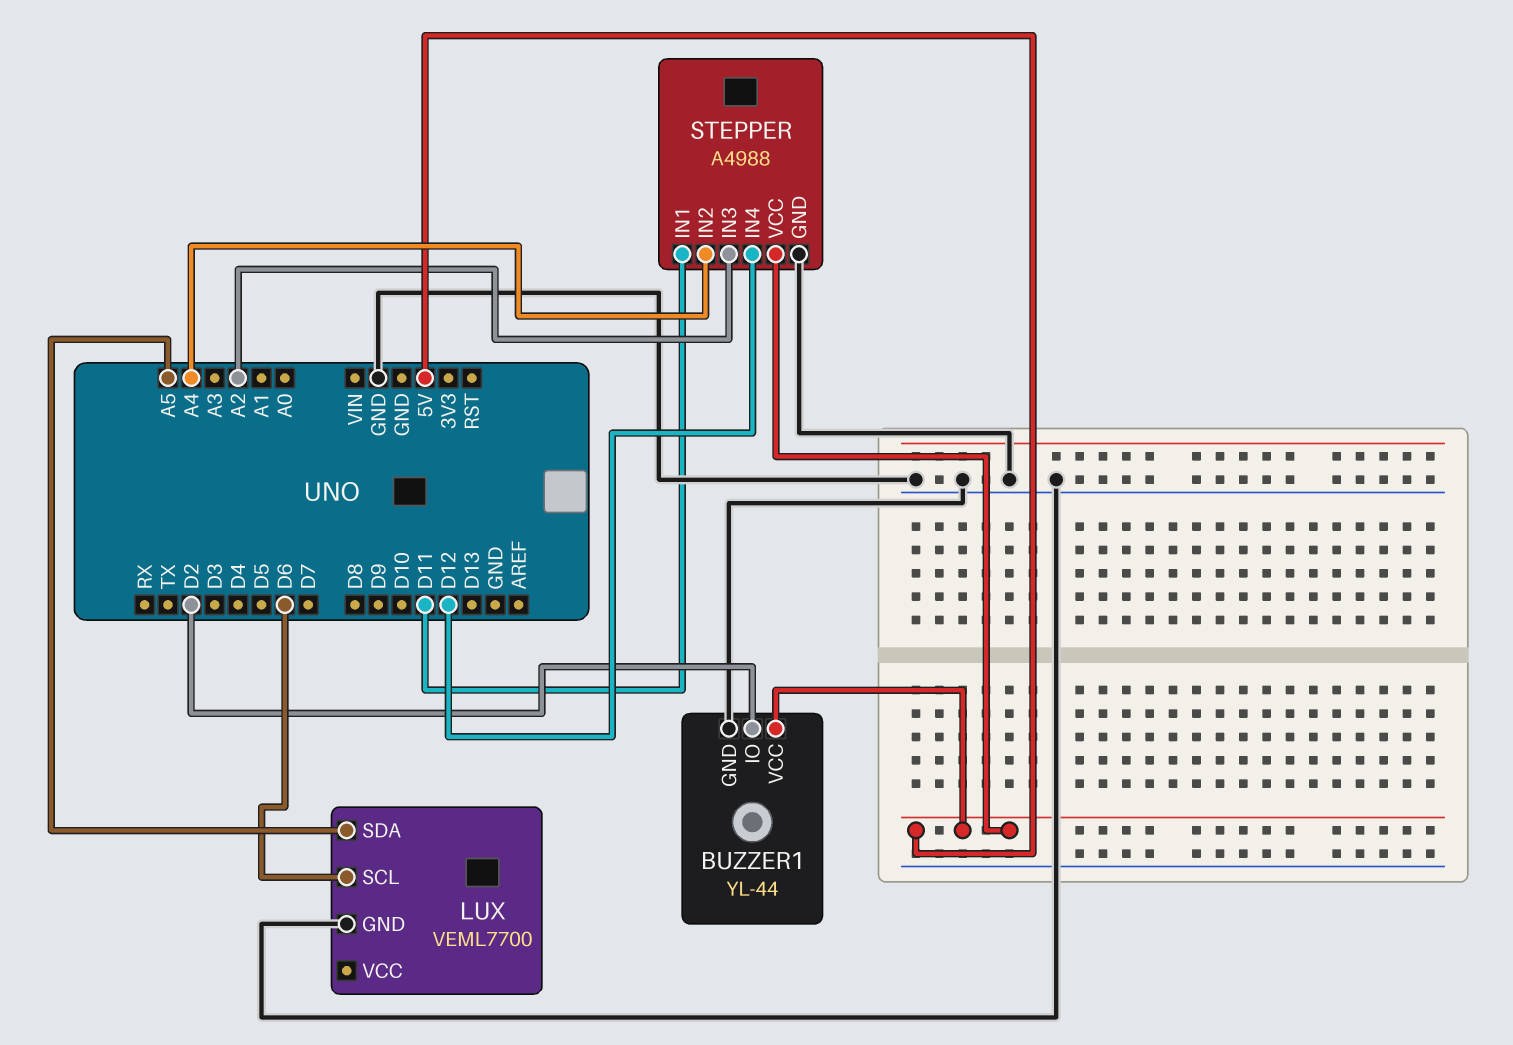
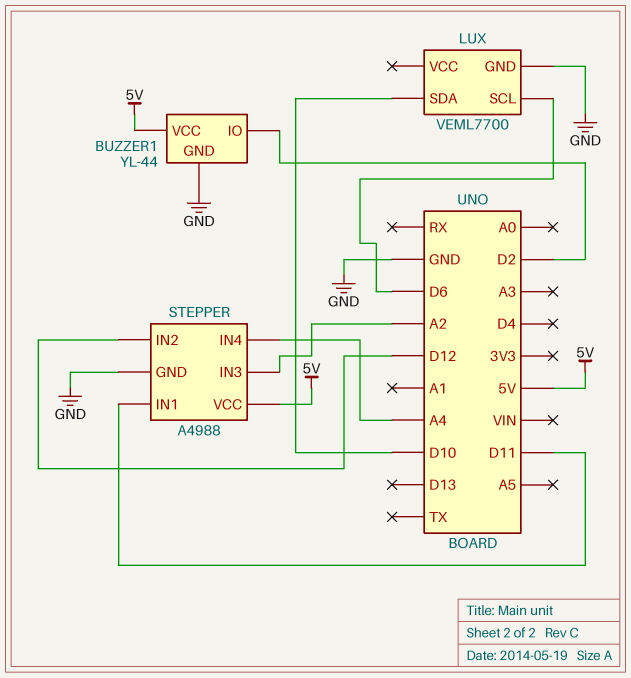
LUX pin SDA: A5 -> D10
STEPPER pin IN2: A4 -> D12
STEPPER pin IN4: D12 -> A4

